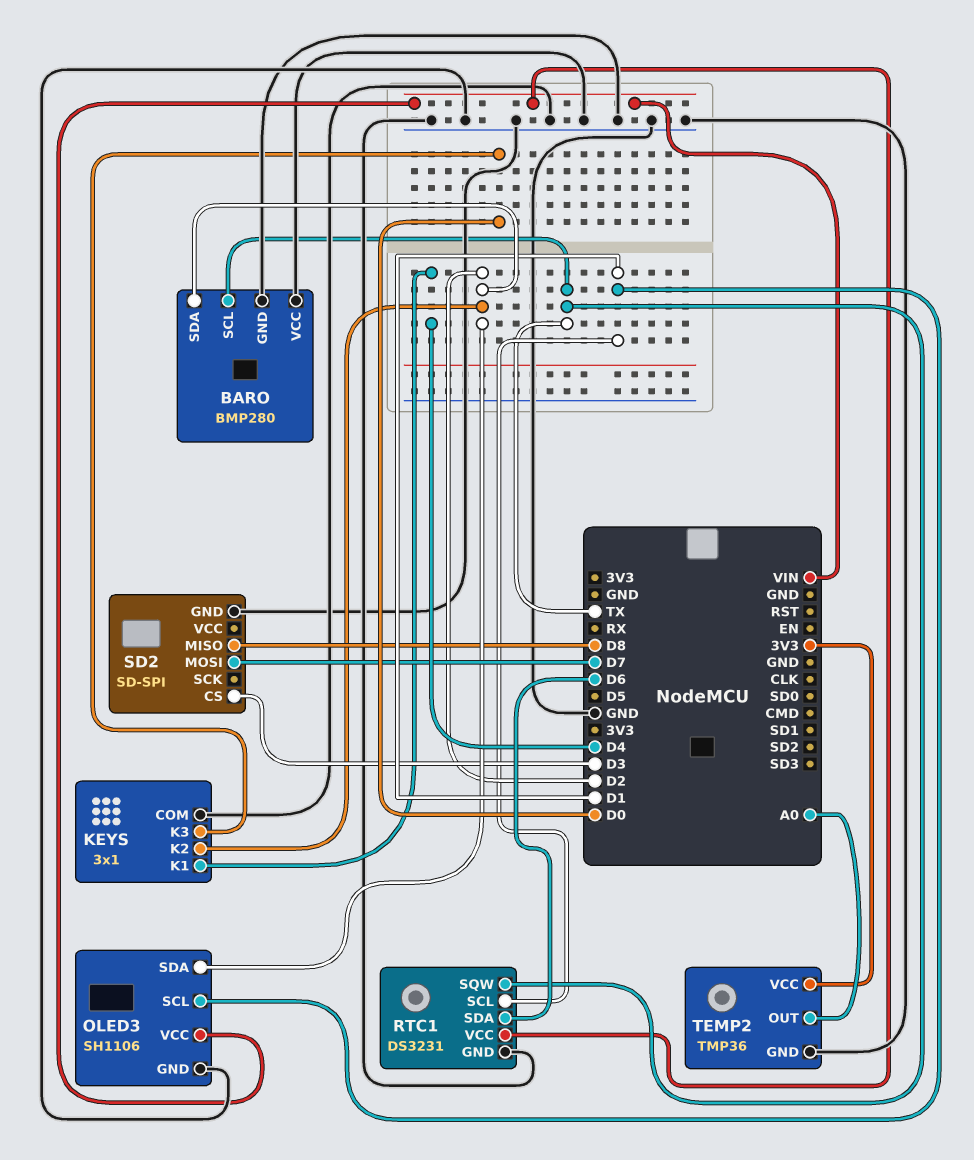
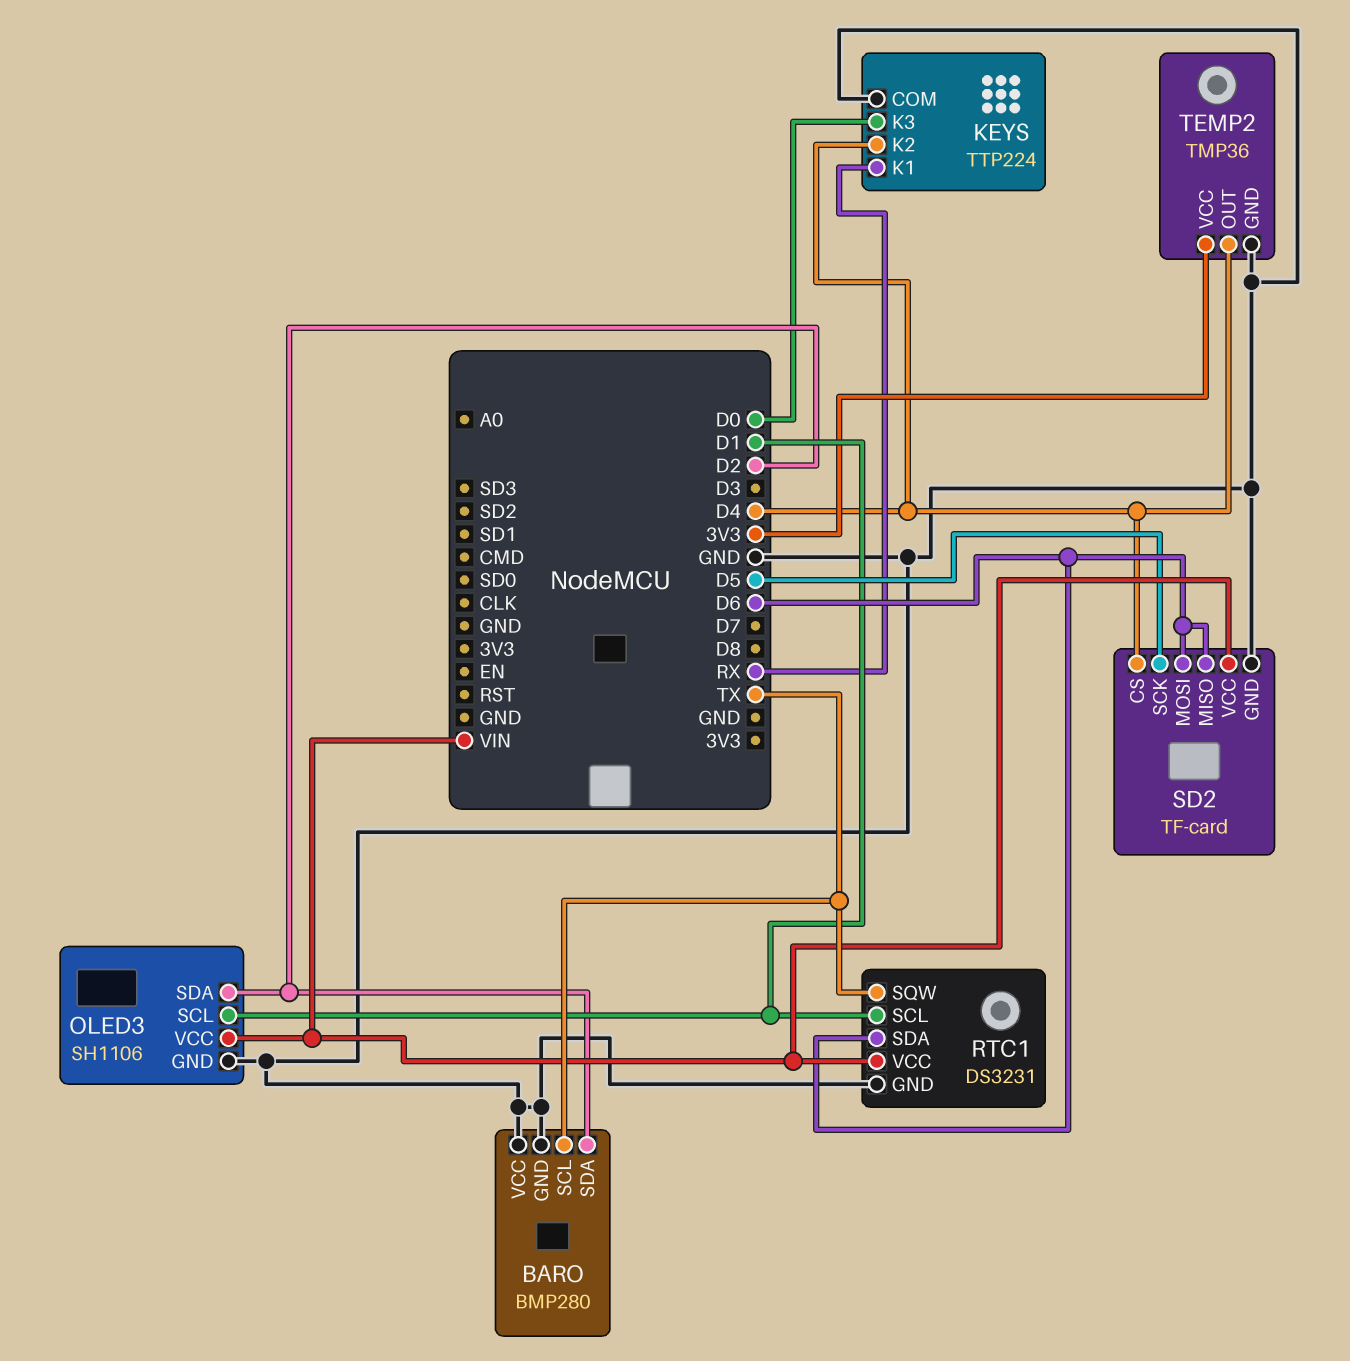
KEYS: 3x1 -> TTP224
KEYS pin K1: D4 -> RX
KEYS pin K2: D2 -> D4
SD2: SD-SPI -> TF-card
SD2 pin CS: D3 -> D4
SD2 pin MISO: D8 -> D6
SD2 pin MOSI: D7 -> D6
SD2 pin SCK: none -> D5
SD2 pin VCC: none -> VIN
TEMP2 pin OUT: A0 -> D4

